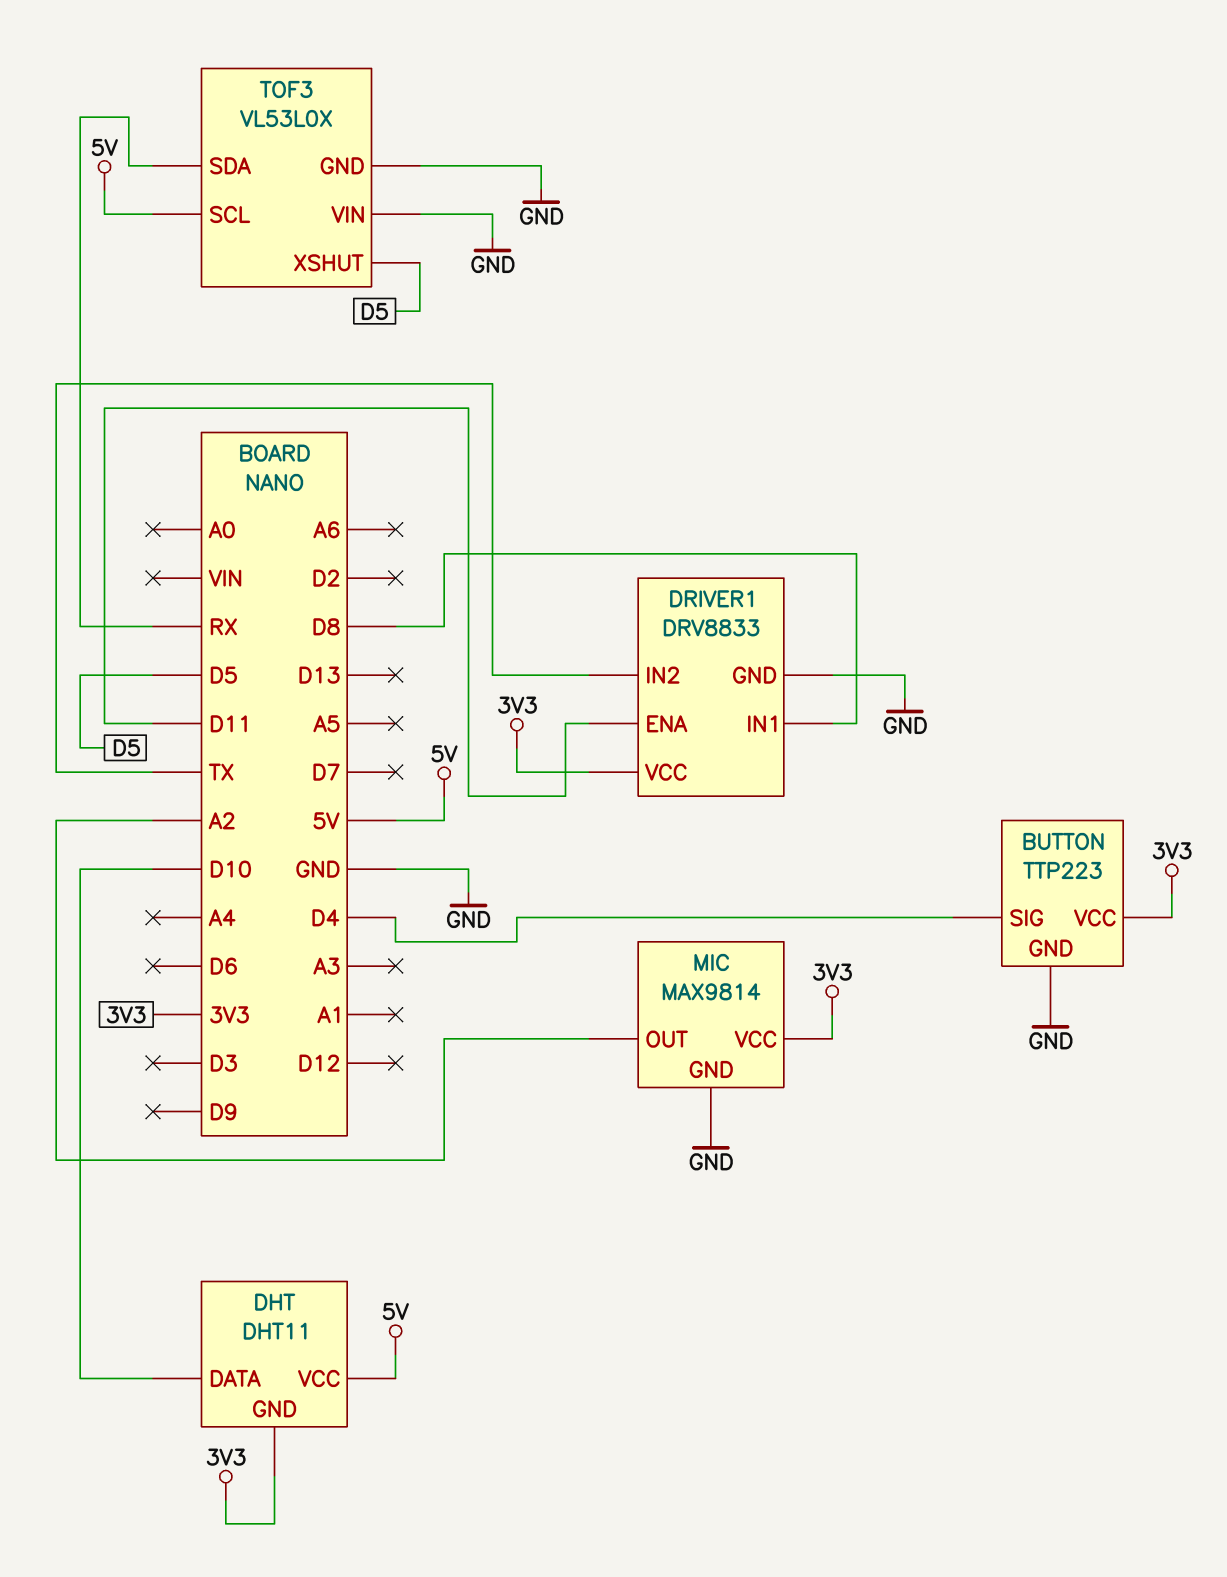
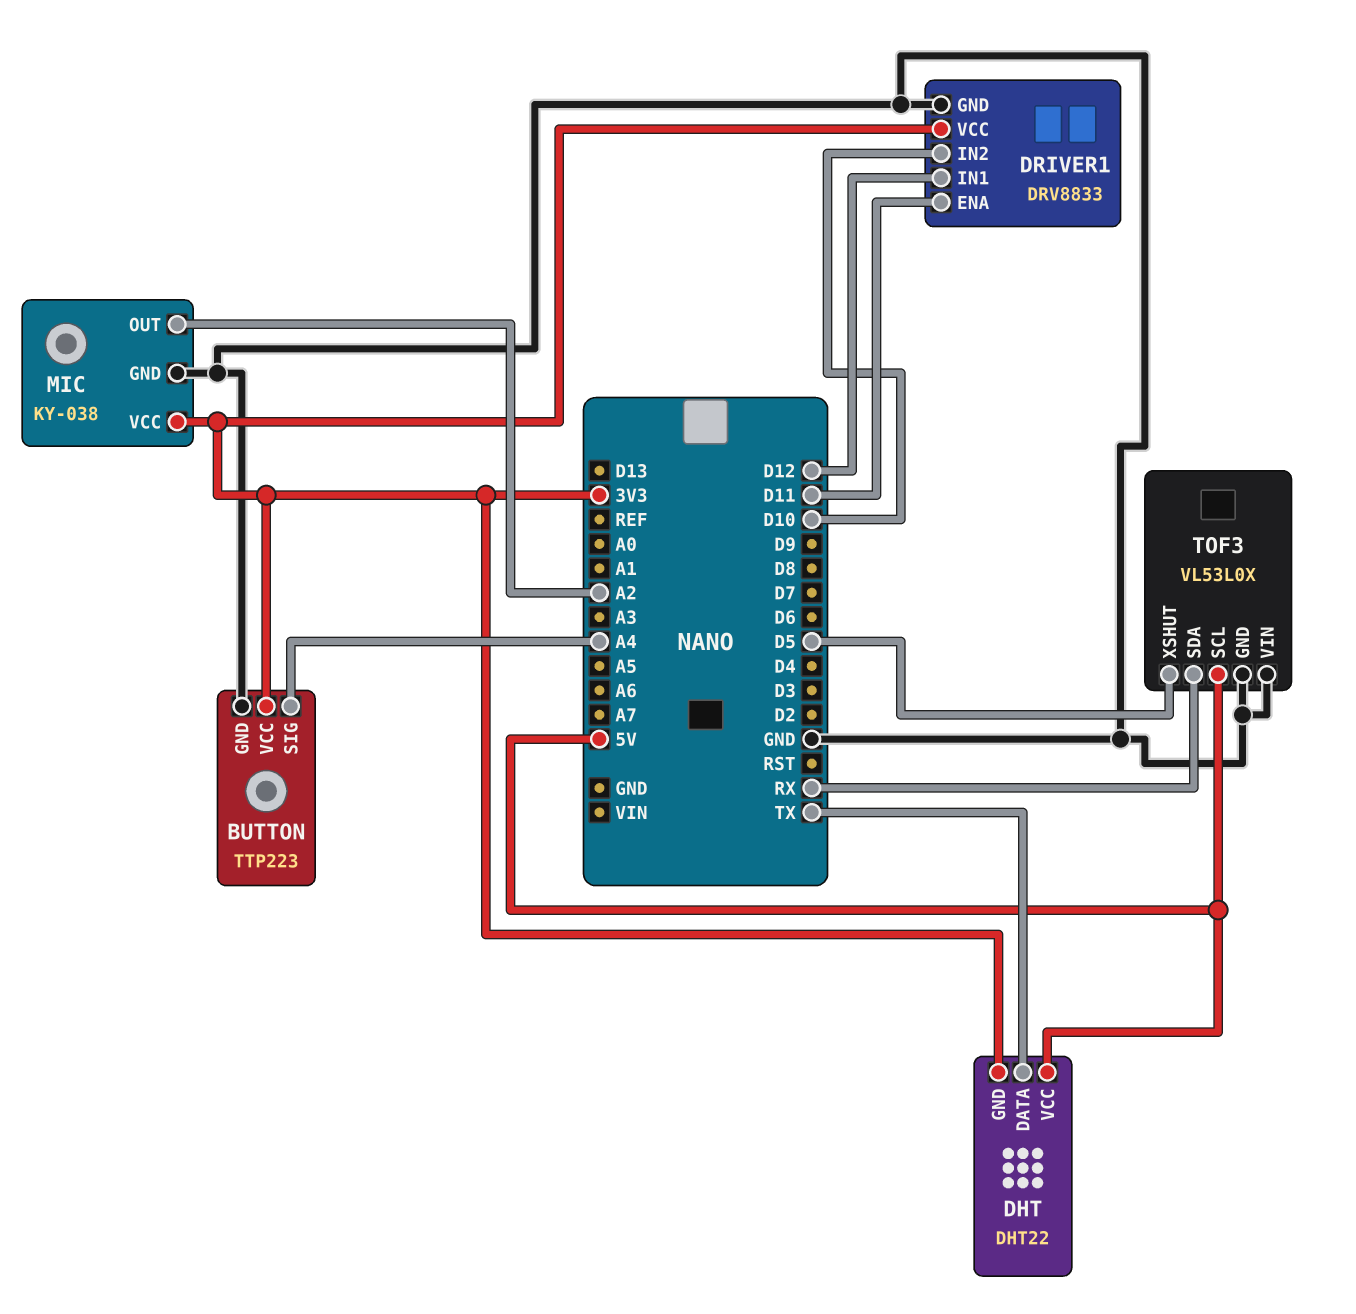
BUTTON pin SIG: D4 -> A4
DHT: DHT11 -> DHT22
DHT pin DATA: D10 -> TX
DRIVER1 pin IN1: D8 -> D12
DRIVER1 pin IN2: TX -> D10
MIC: MAX9814 -> KY-038

